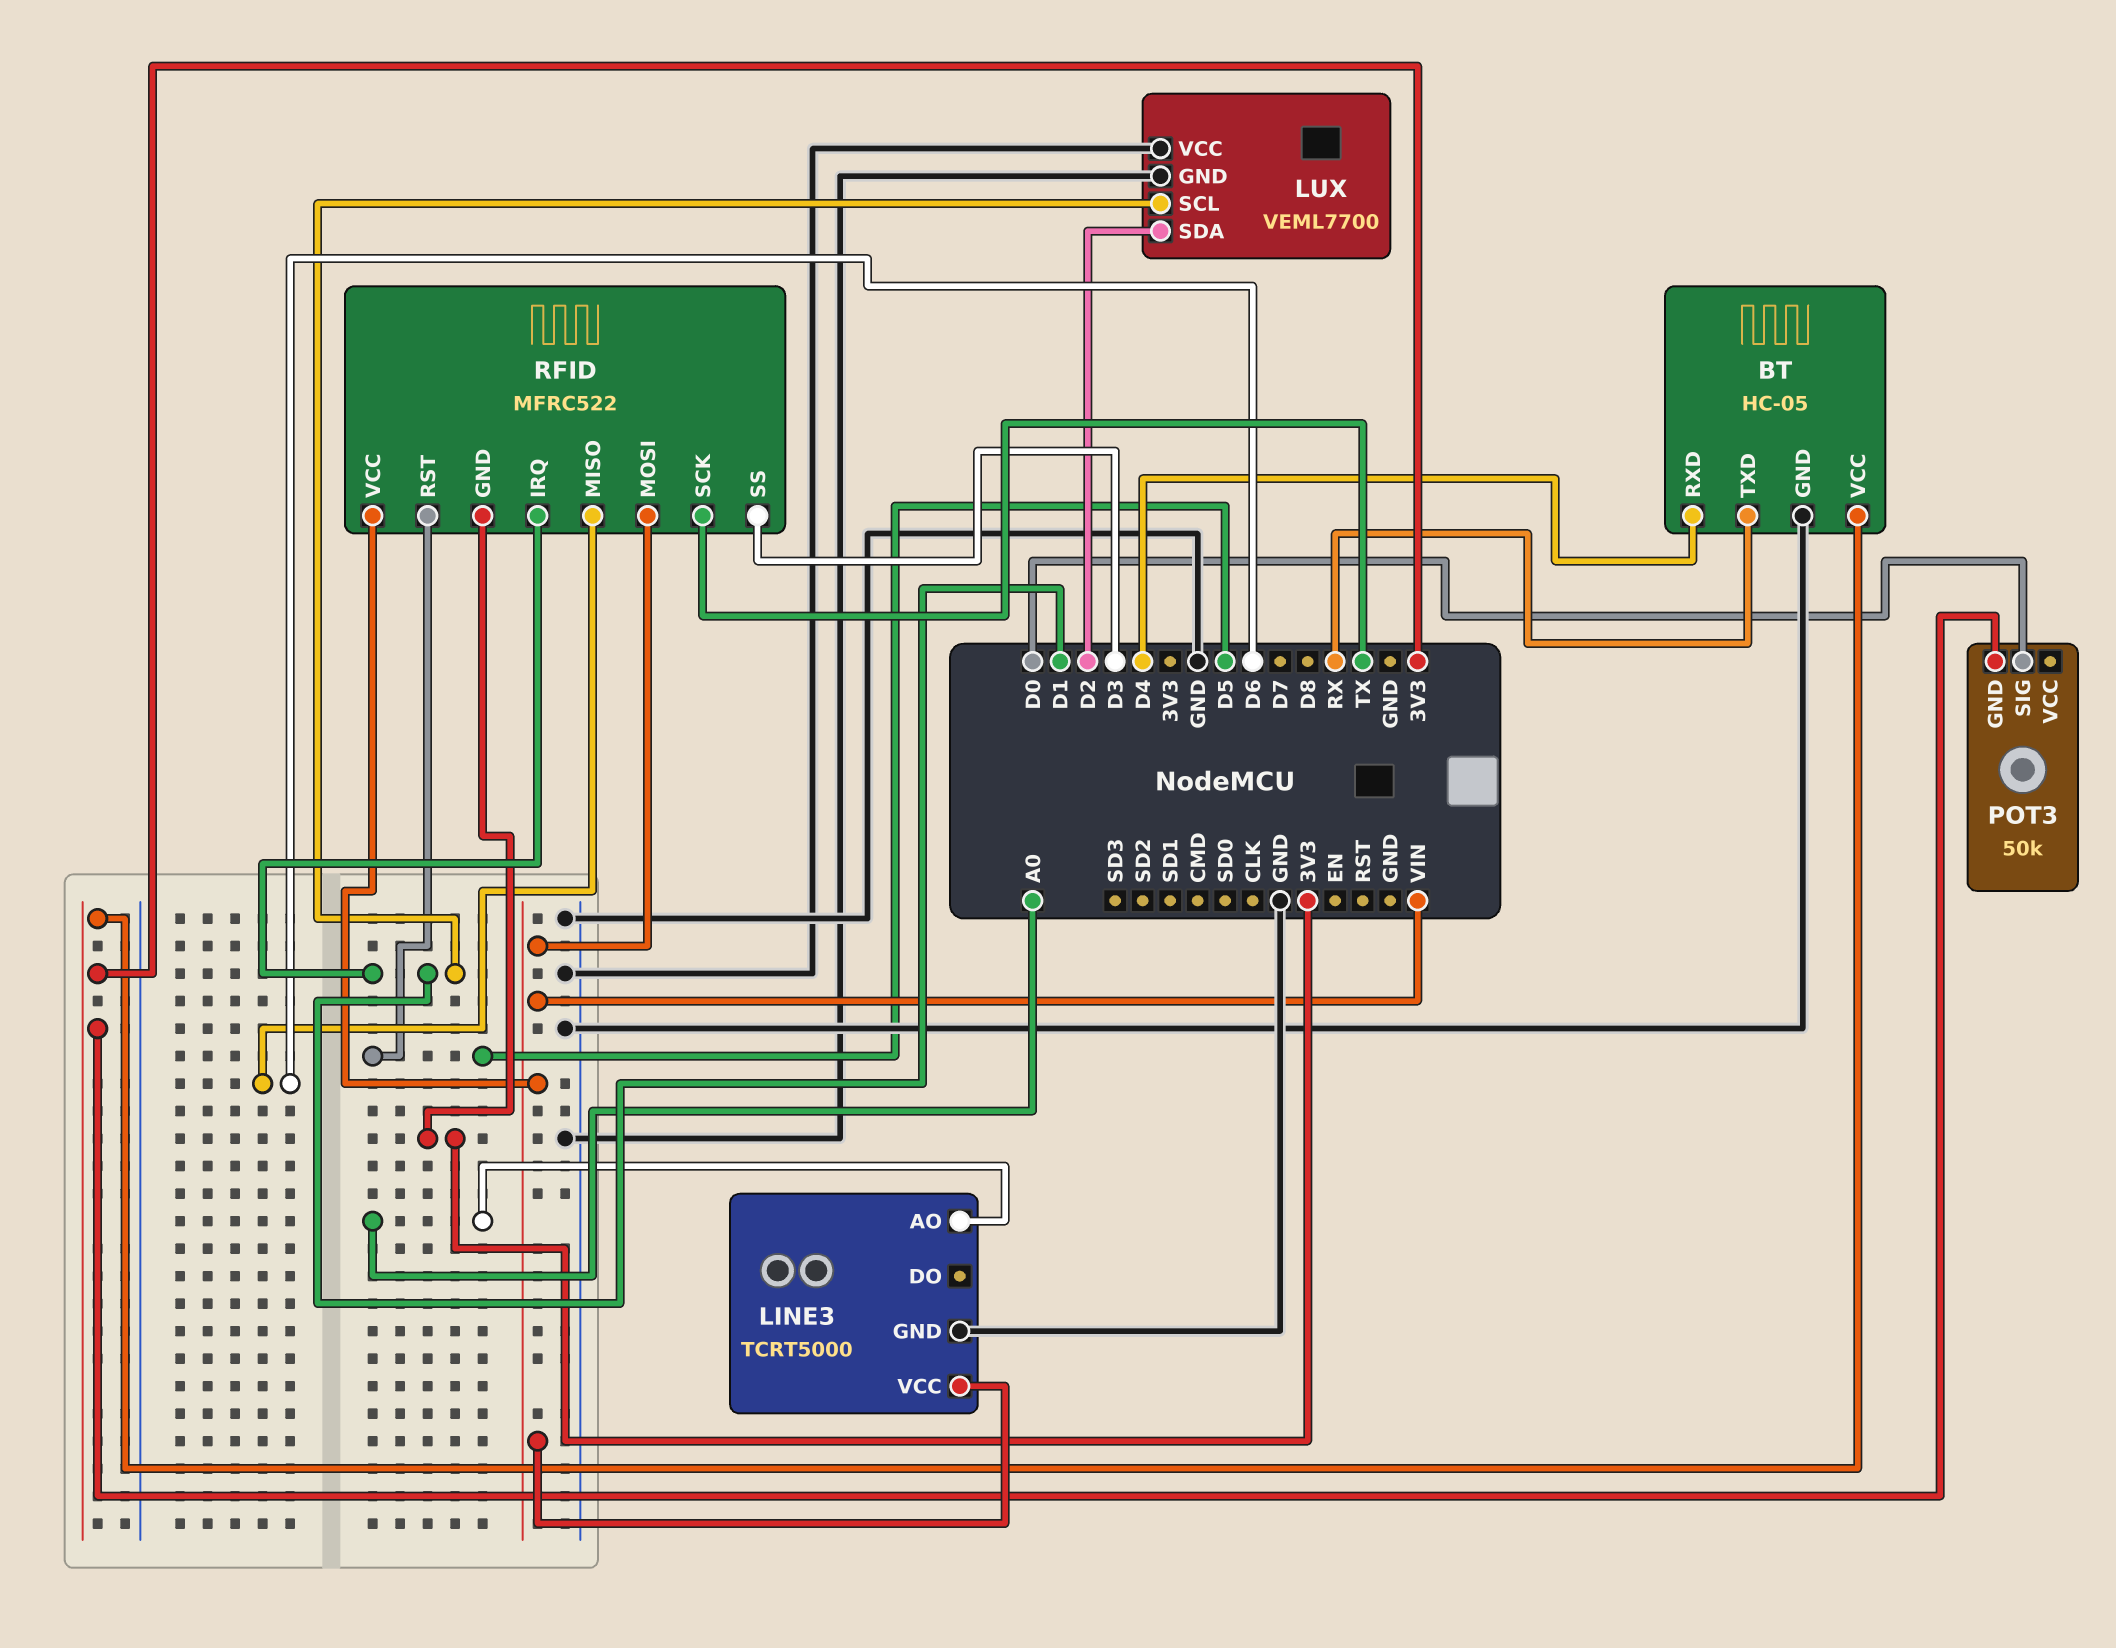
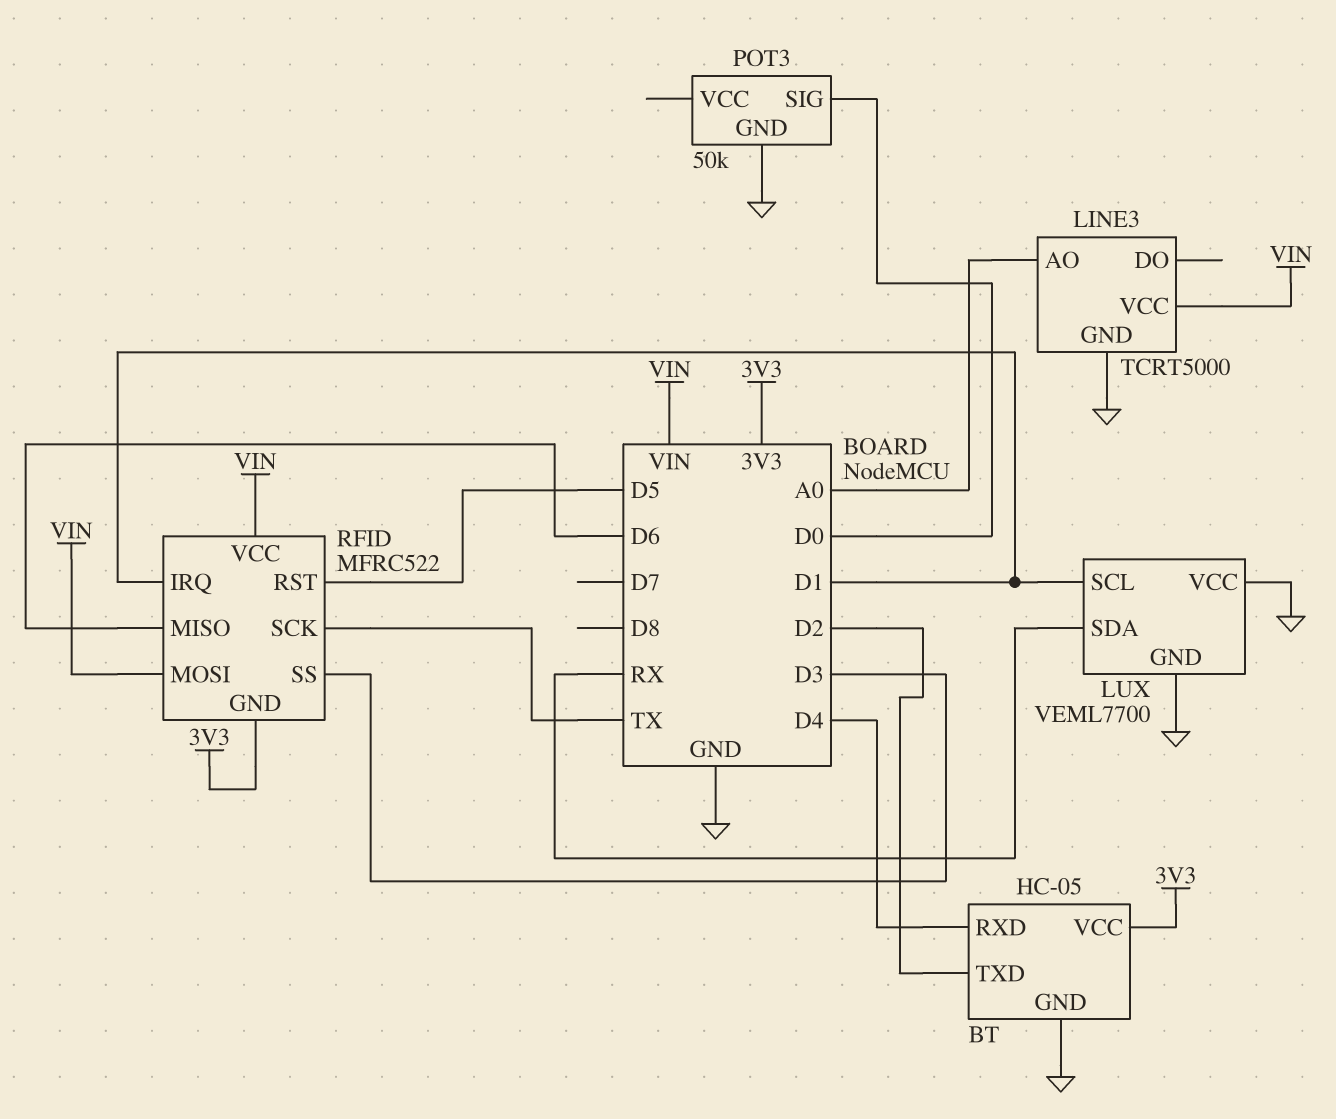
BT pin TXD: RX -> D2
LUX pin SDA: D2 -> RX
POT3 pin GND: 3V3 -> GND

